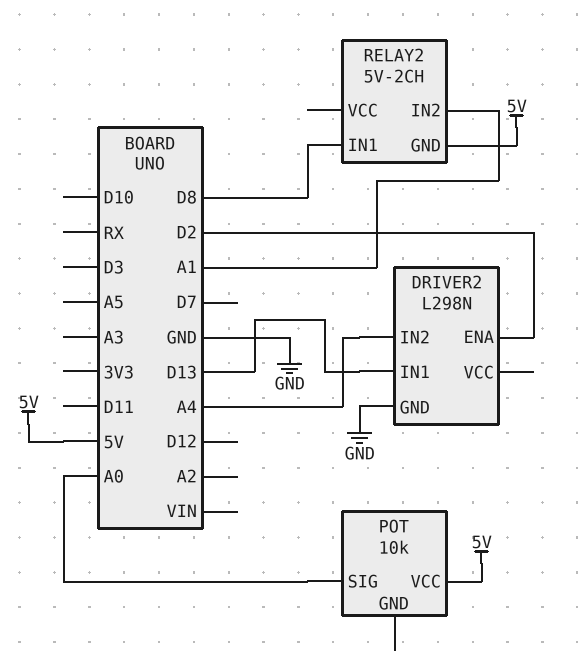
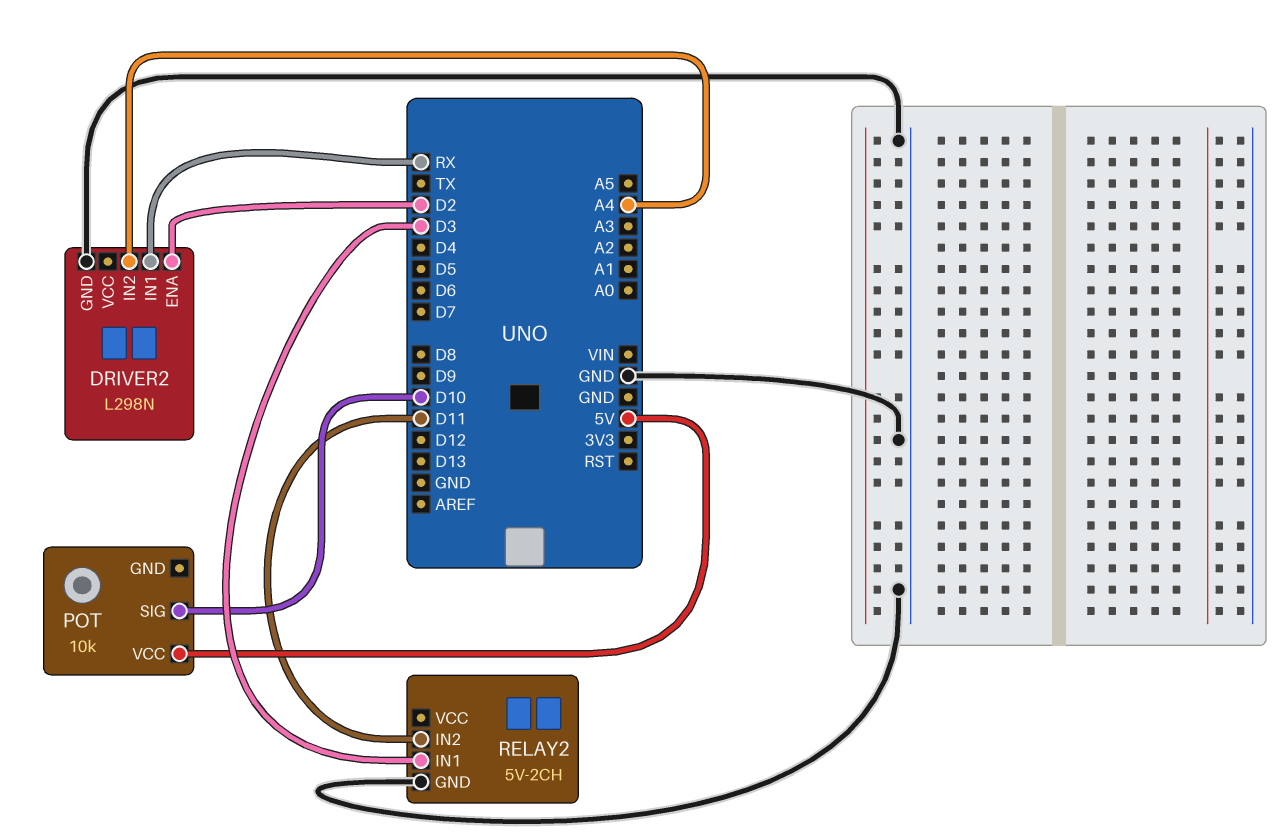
DRIVER2 pin IN1: D13 -> RX
POT pin SIG: A0 -> D10
RELAY2 pin GND: 5V -> GND
RELAY2 pin IN1: D8 -> D3
RELAY2 pin IN2: A1 -> D11

